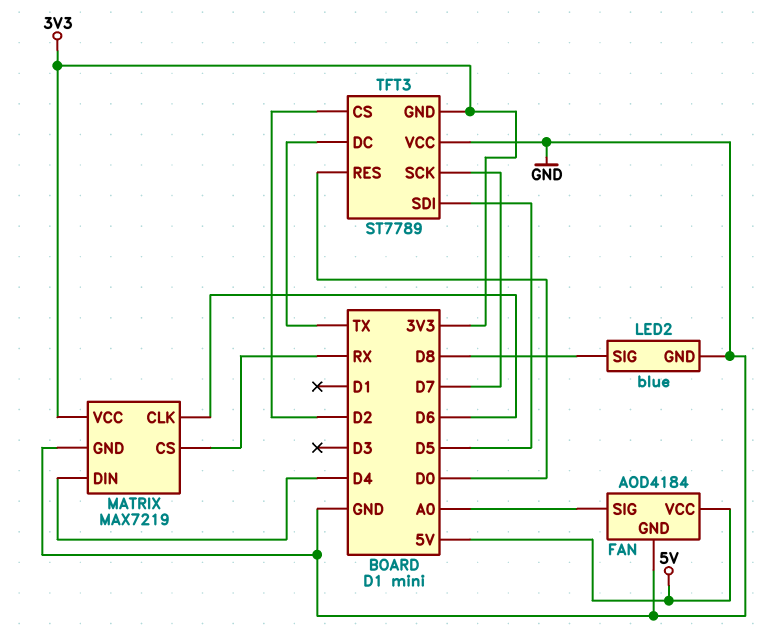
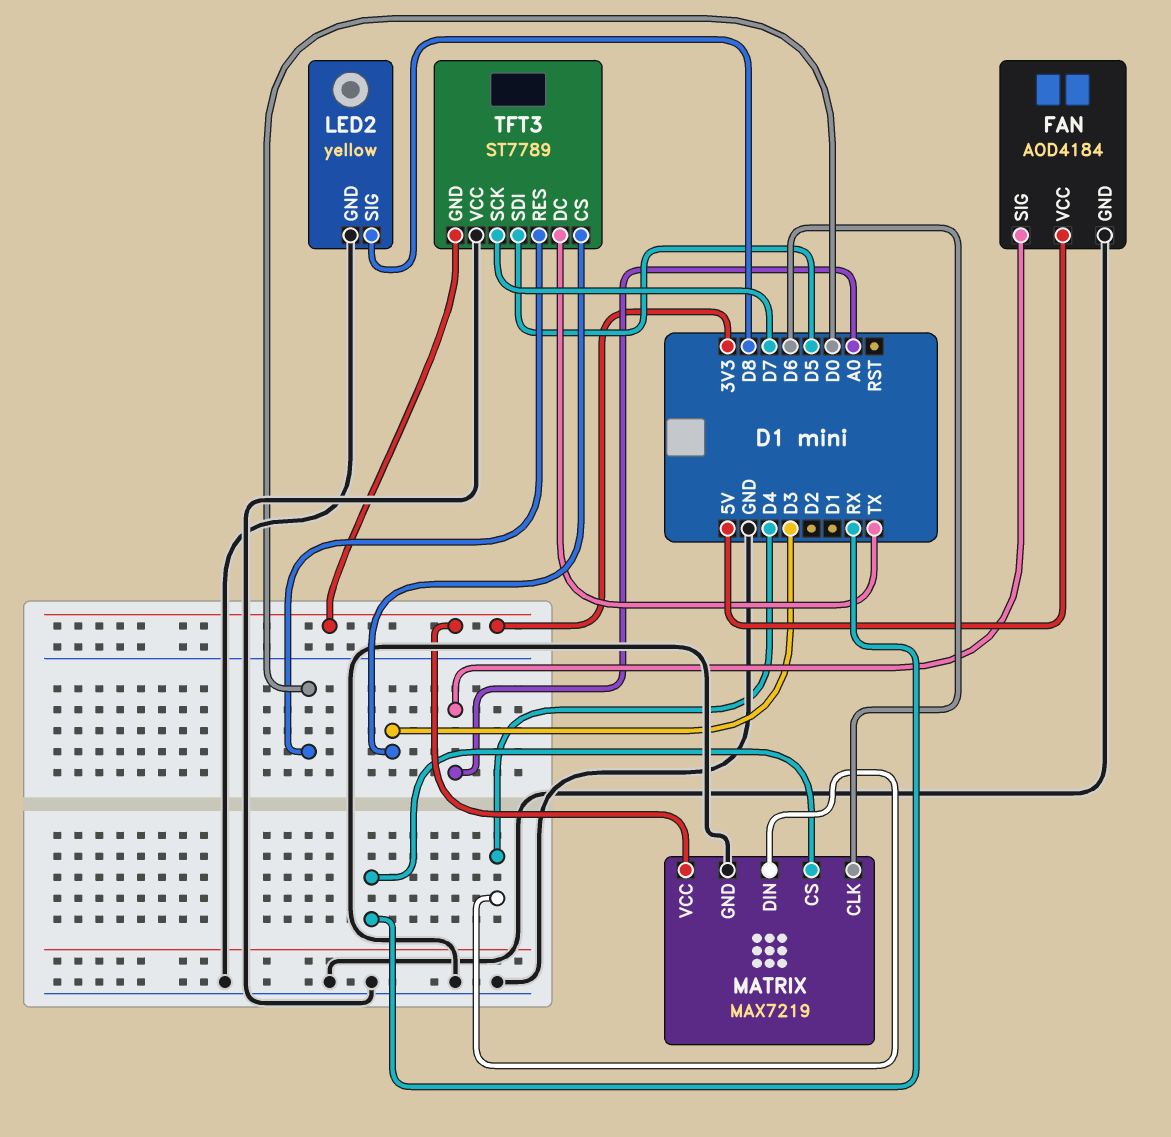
LED2: blue -> yellow
TFT3 pin CS: D2 -> D3

